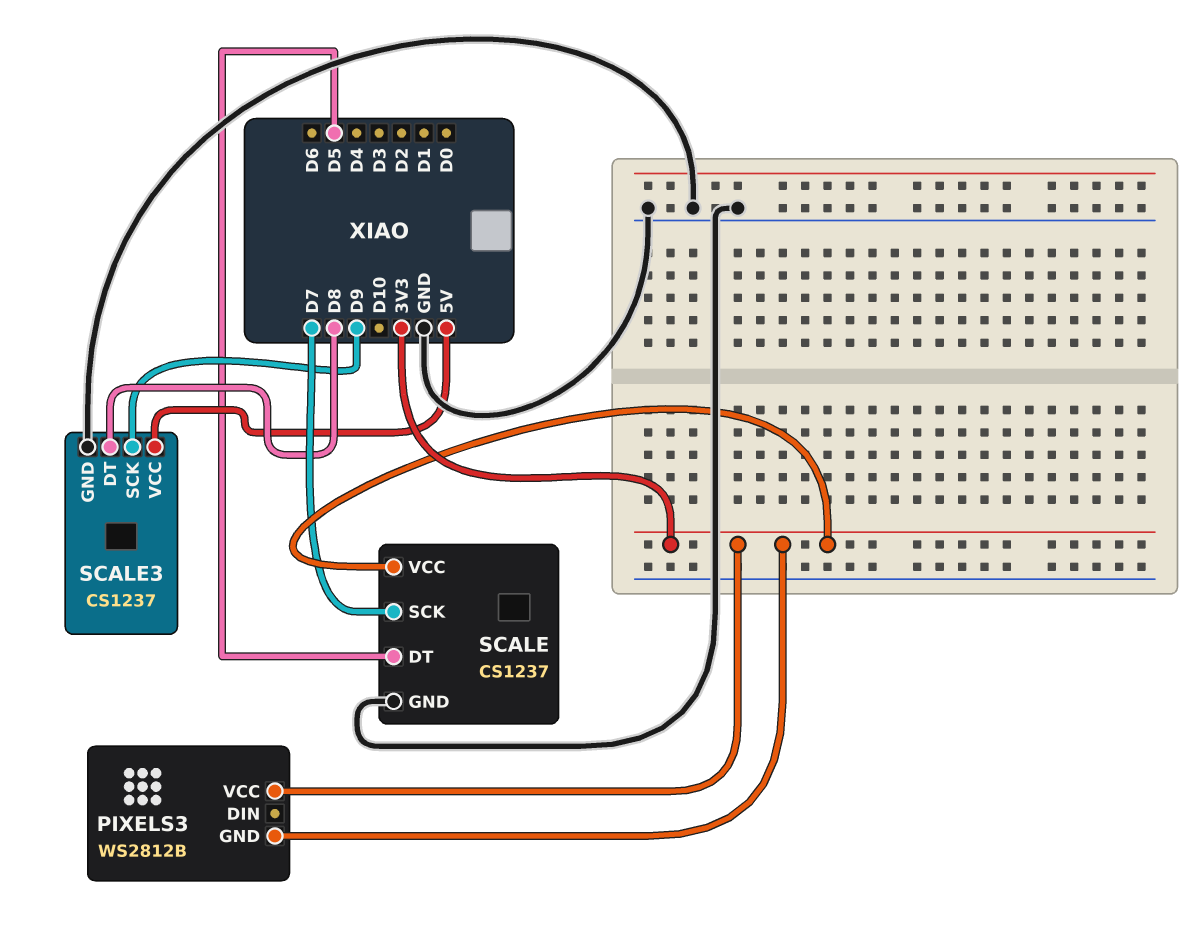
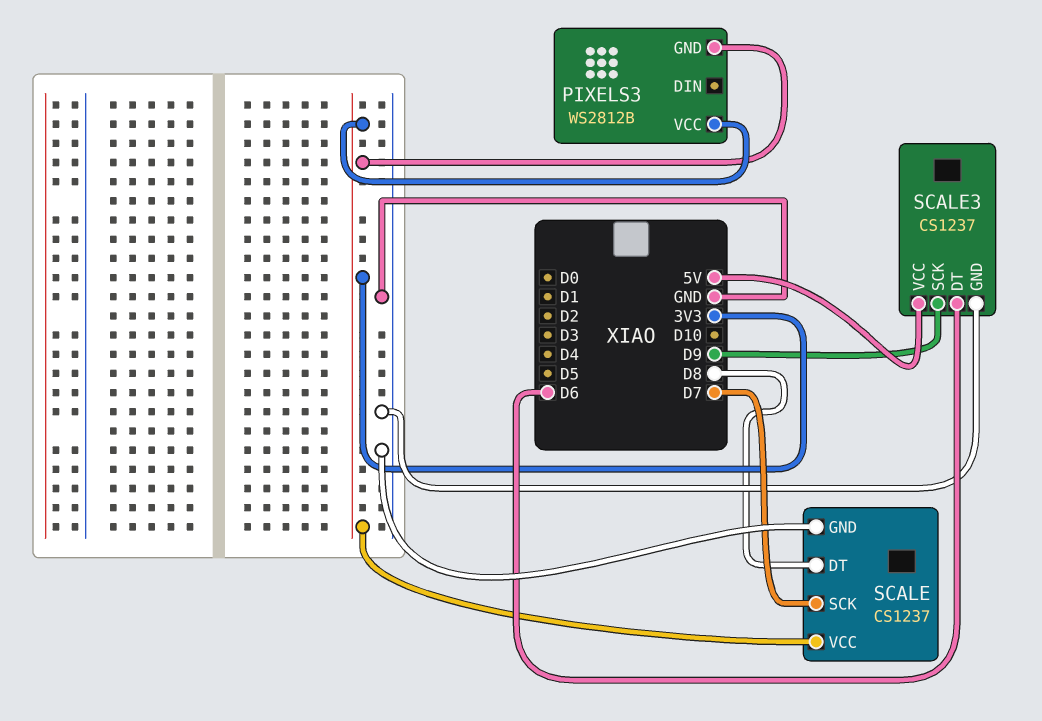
SCALE pin DT: D5 -> D8
SCALE3 pin DT: D8 -> D6

